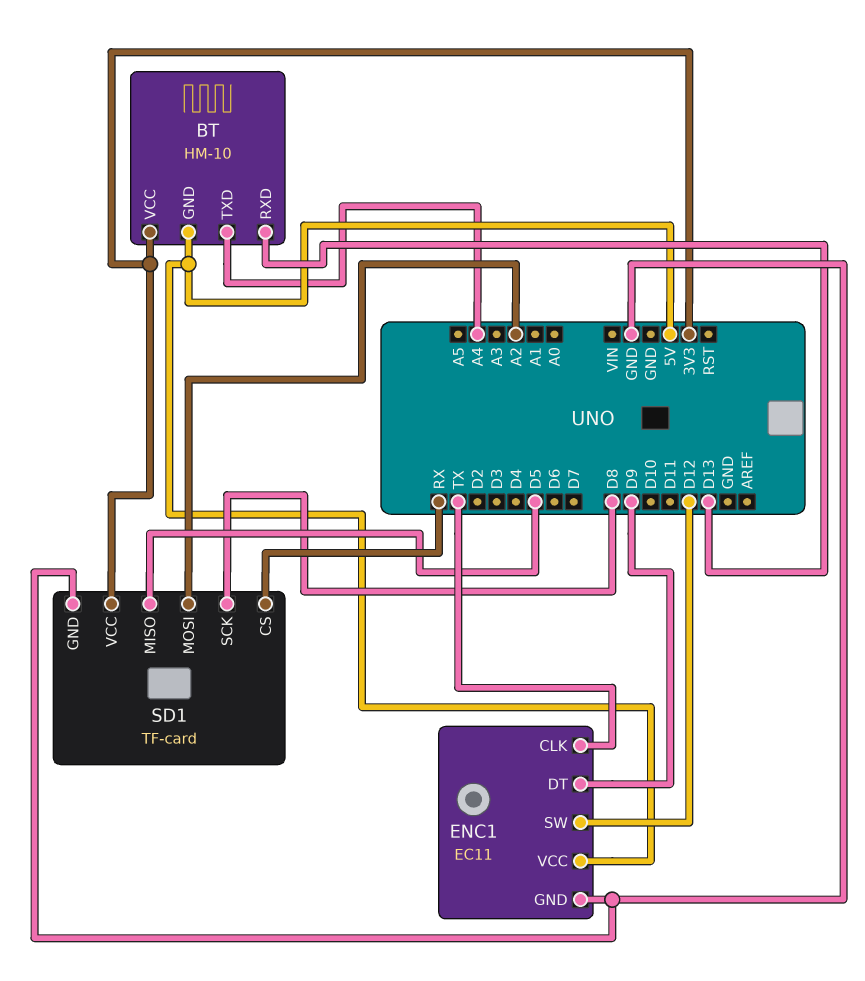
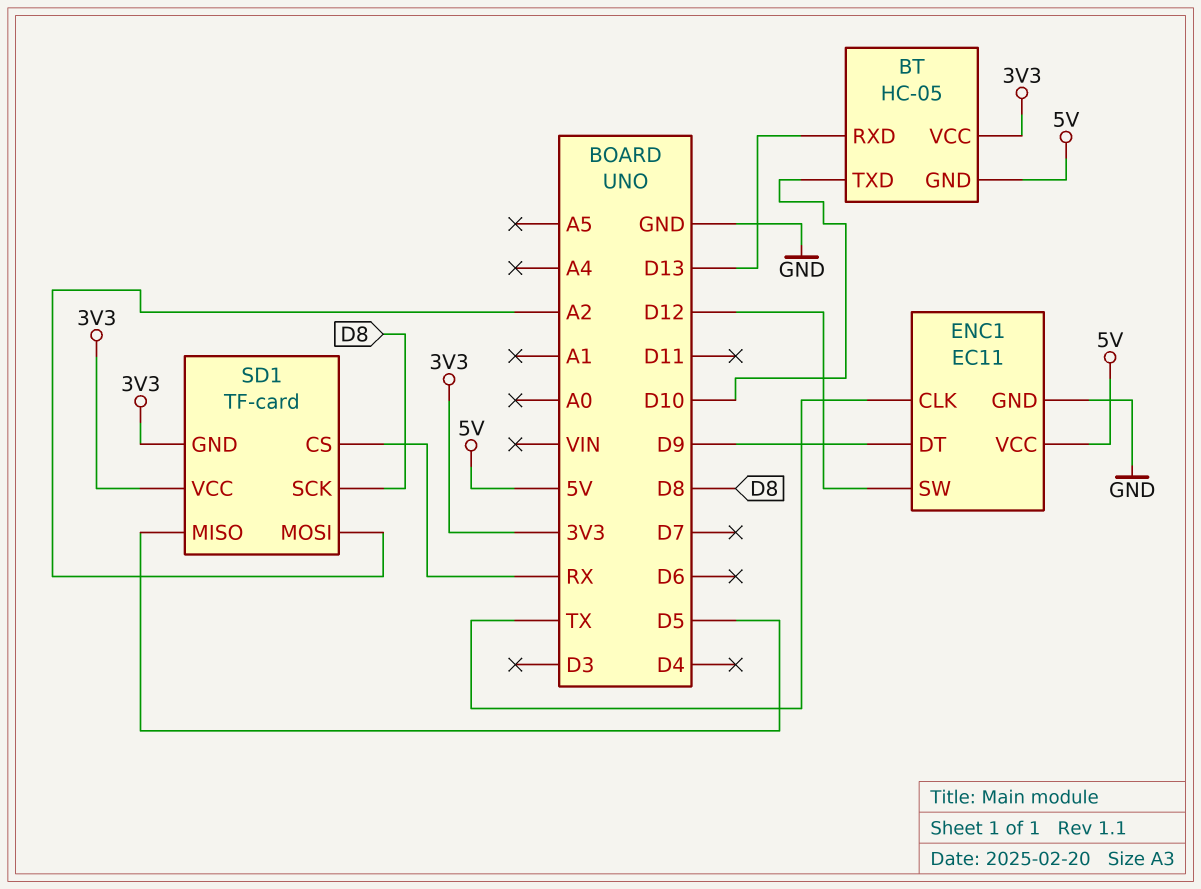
BT: HM-10 -> HC-05
BT pin TXD: A4 -> D10
SD1 pin GND: GND -> 3V3

